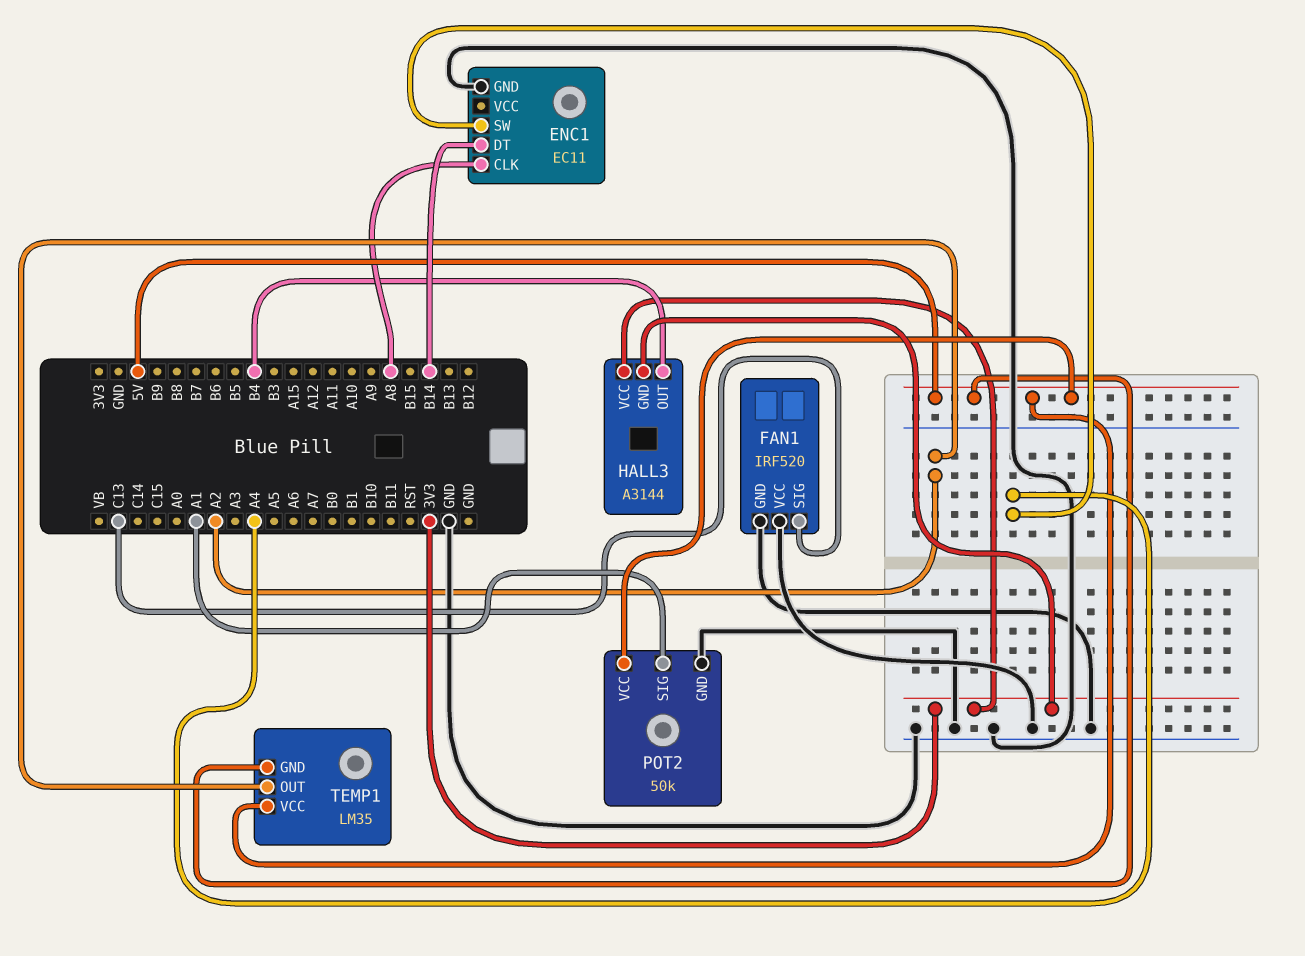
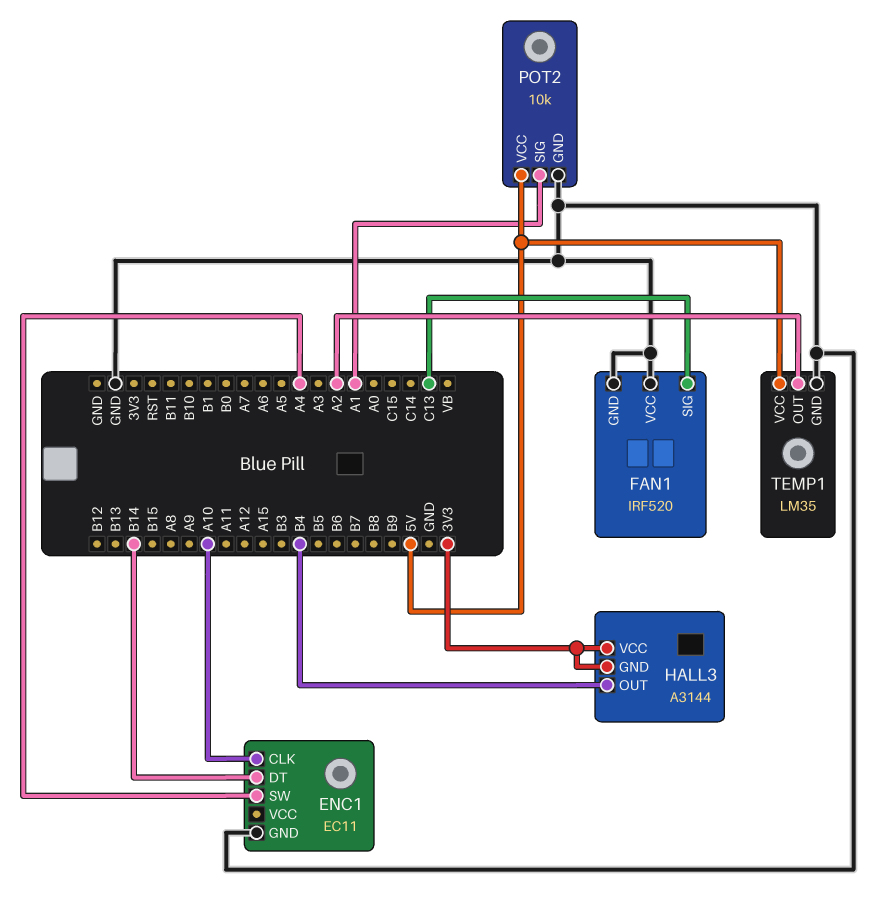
ENC1 pin CLK: A8 -> A10
POT2: 50k -> 10k
TEMP1 pin GND: 5V -> GND

